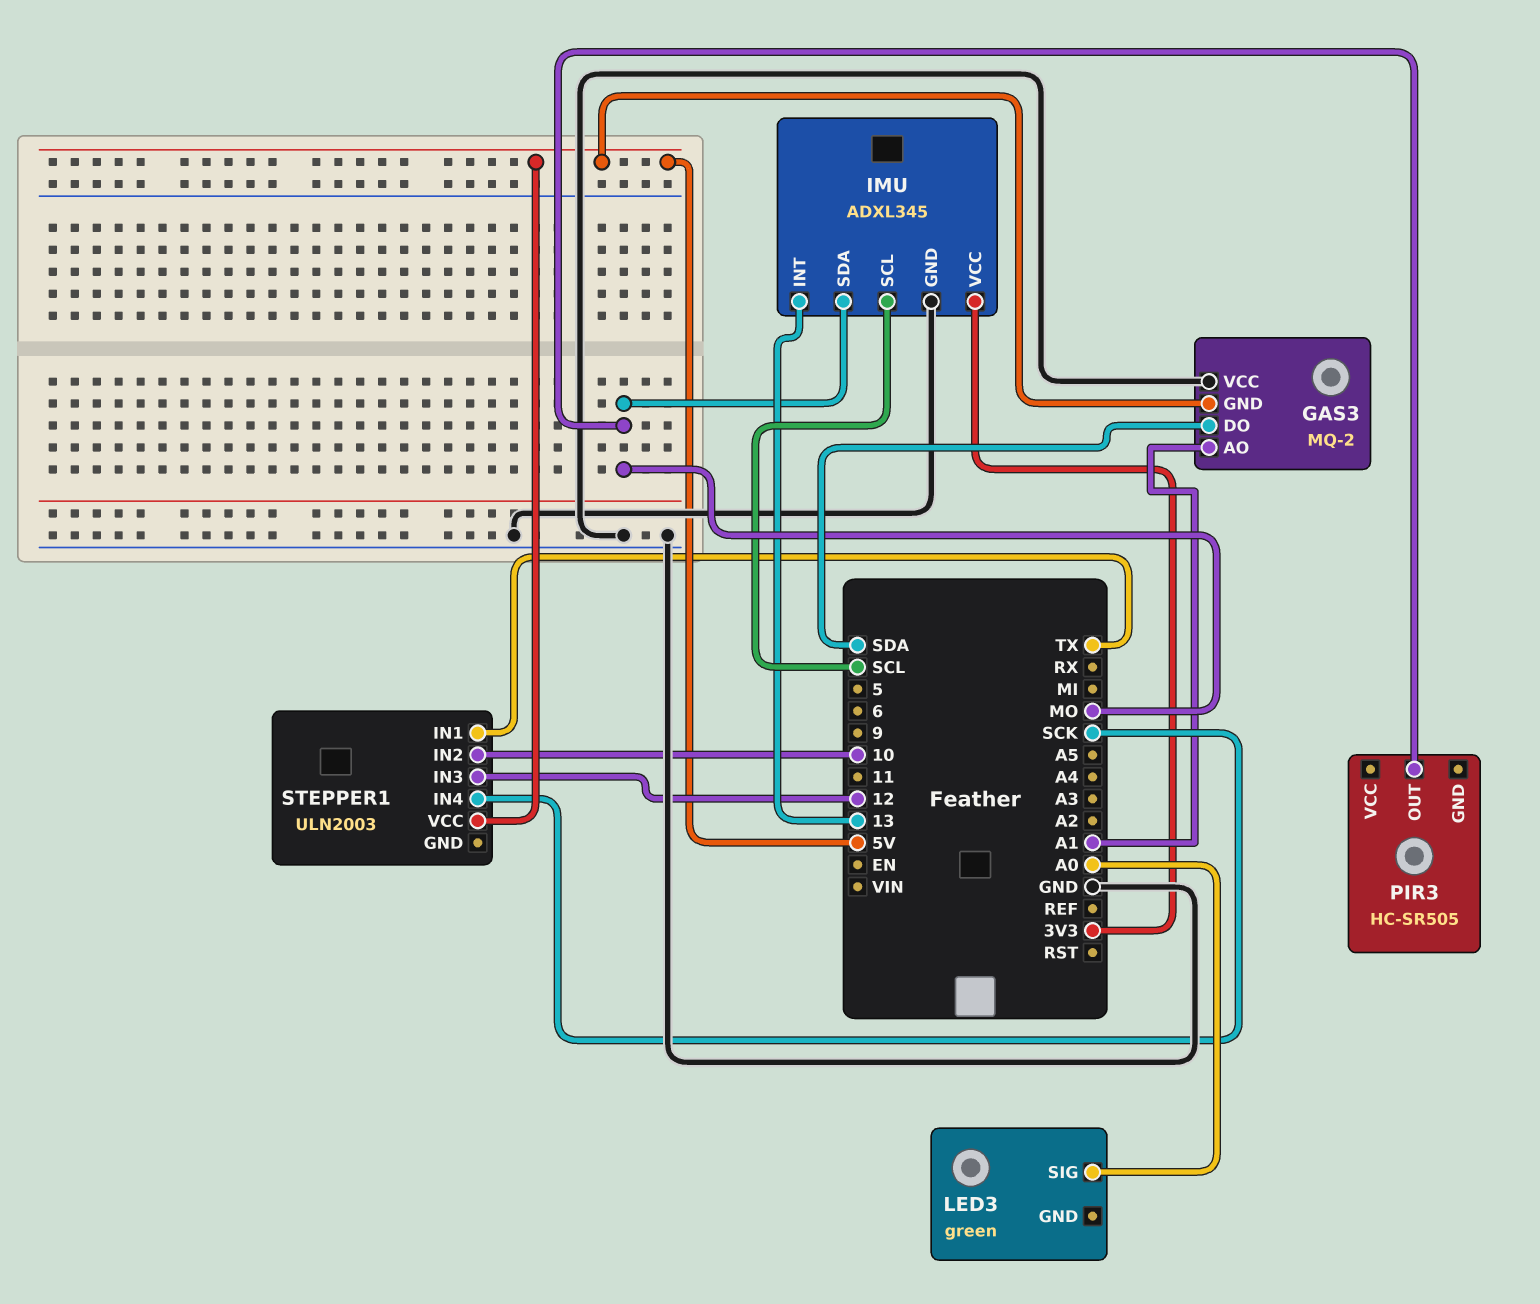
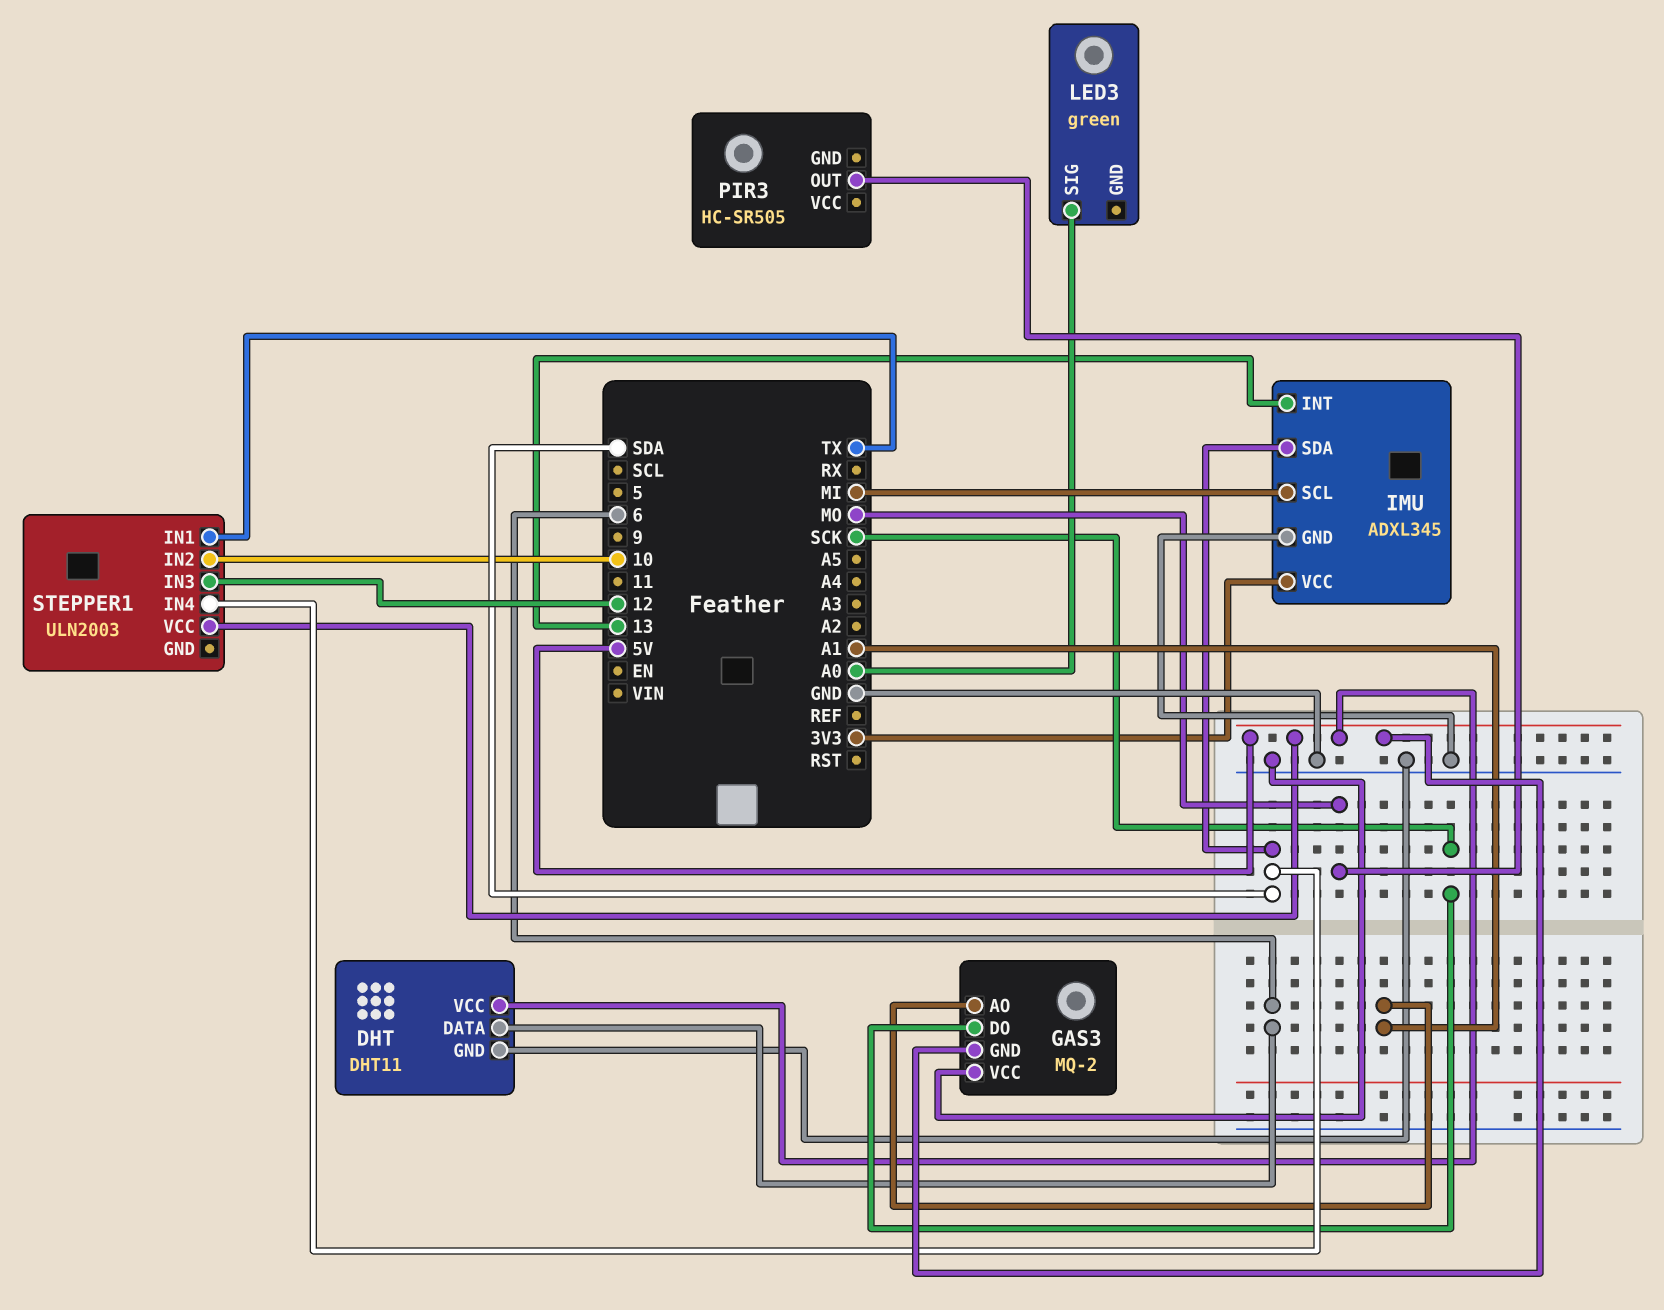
DHT: none -> DHT11
DHT pin DATA: none -> 6
DHT pin GND: none -> GND
DHT pin VCC: none -> 5V
GAS3 pin DO: SDA -> SCK
IMU pin SCL: SCL -> MI
IMU pin SDA: MO -> SDA
STEPPER1 pin IN4: SCK -> SDA

